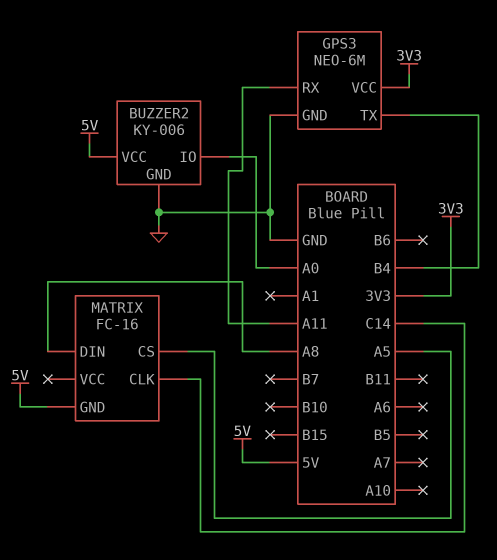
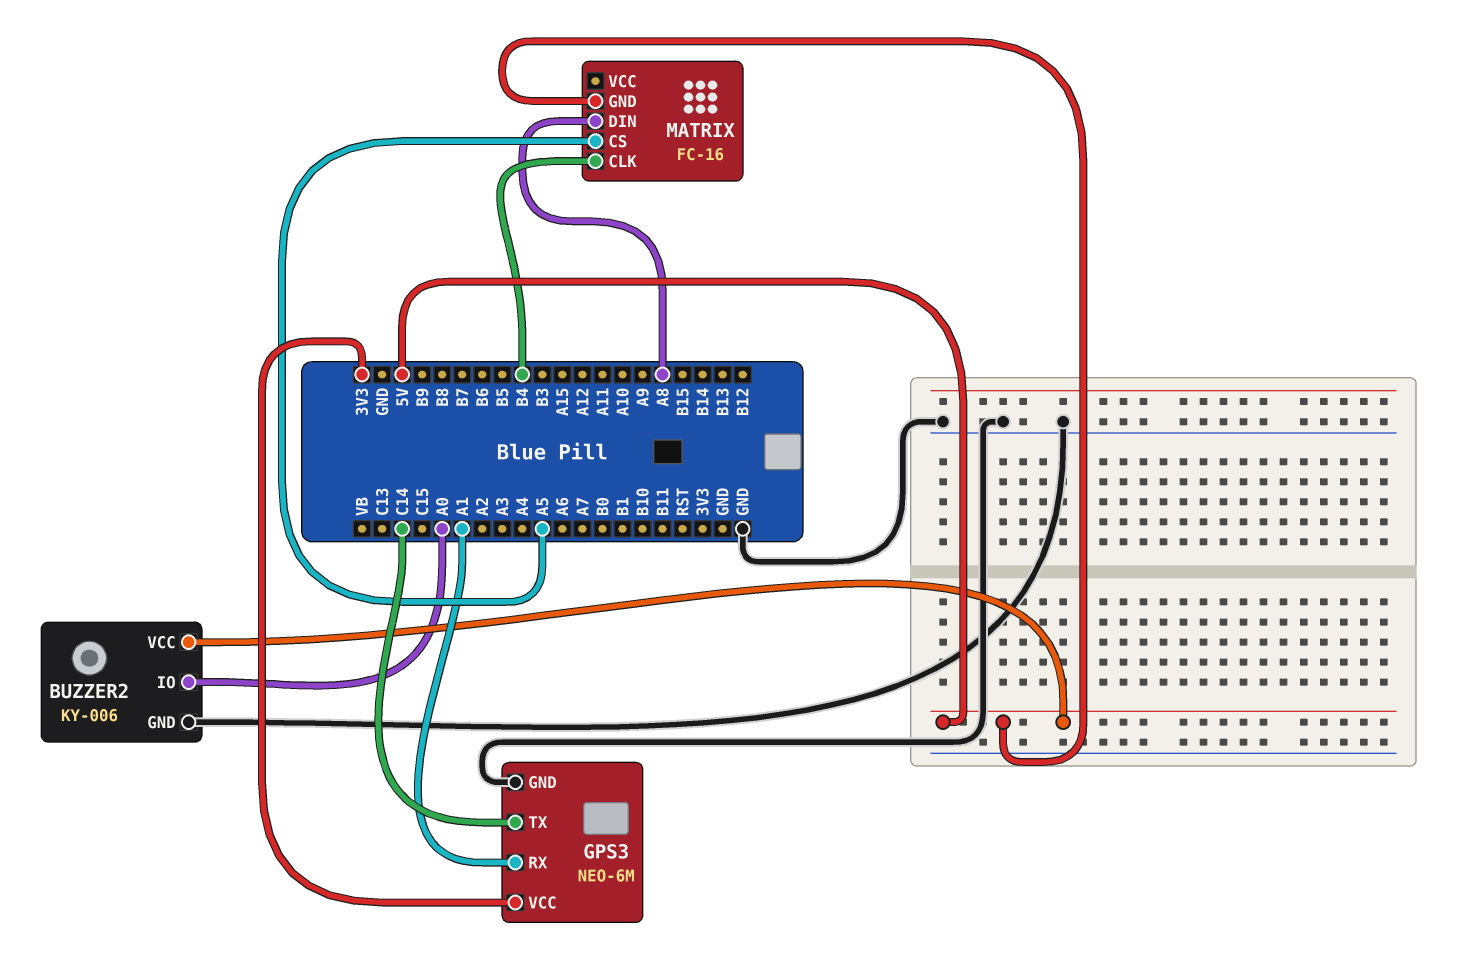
GPS3 pin RX: A11 -> A1
GPS3 pin TX: B4 -> C14
MATRIX pin CLK: C14 -> B4

